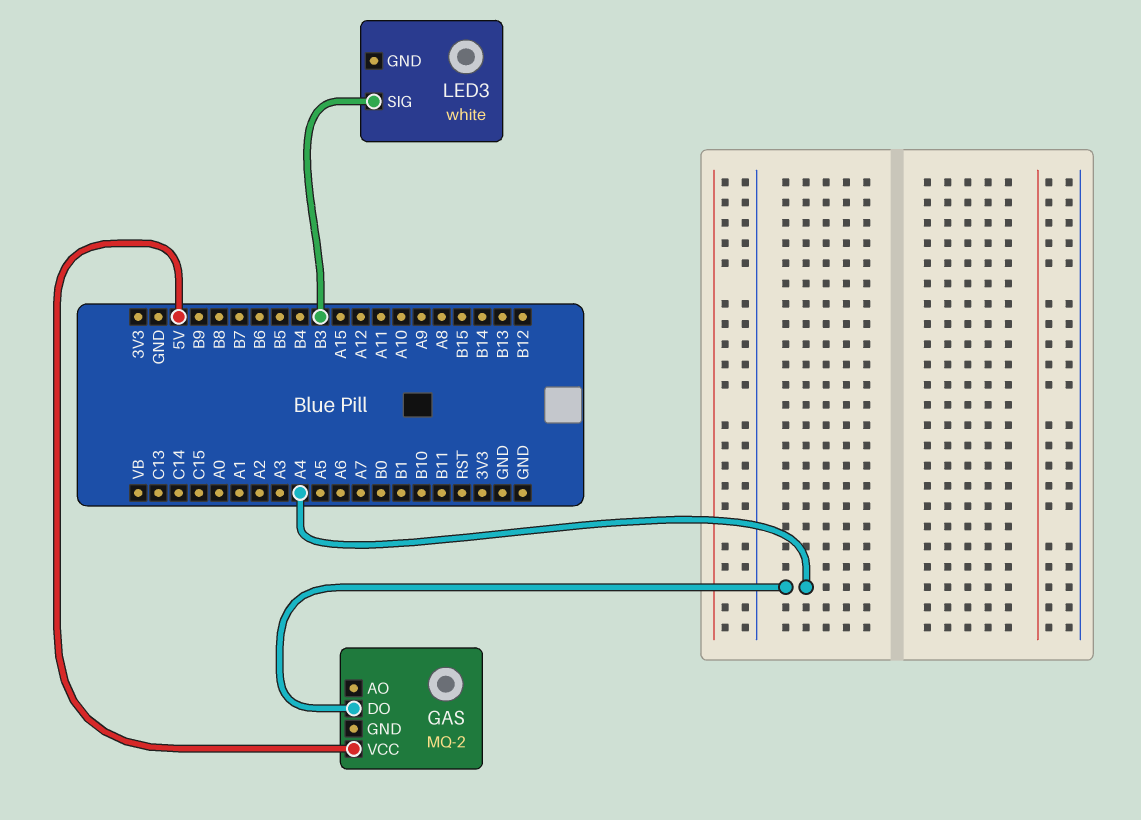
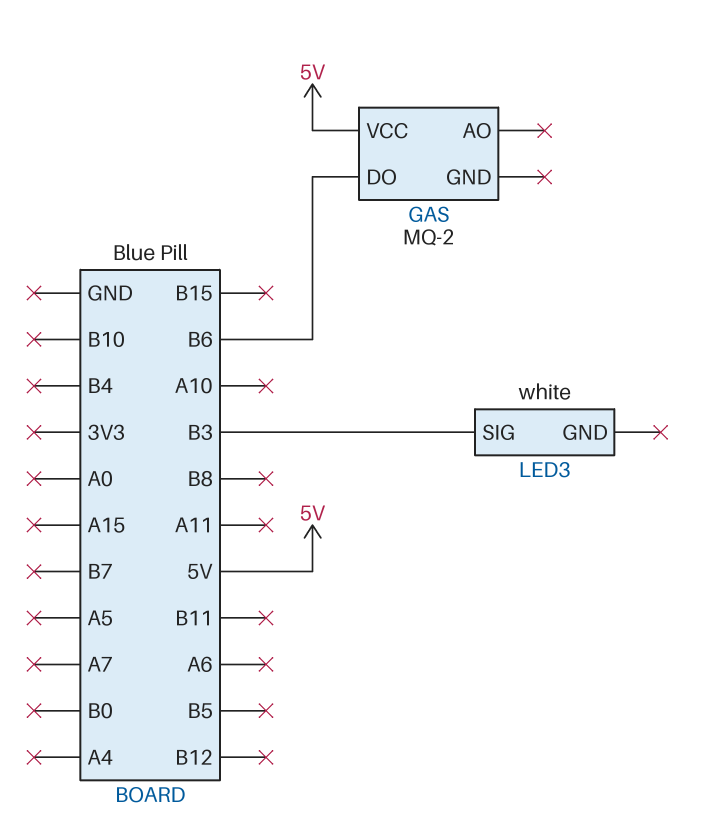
GAS pin DO: A4 -> B6

